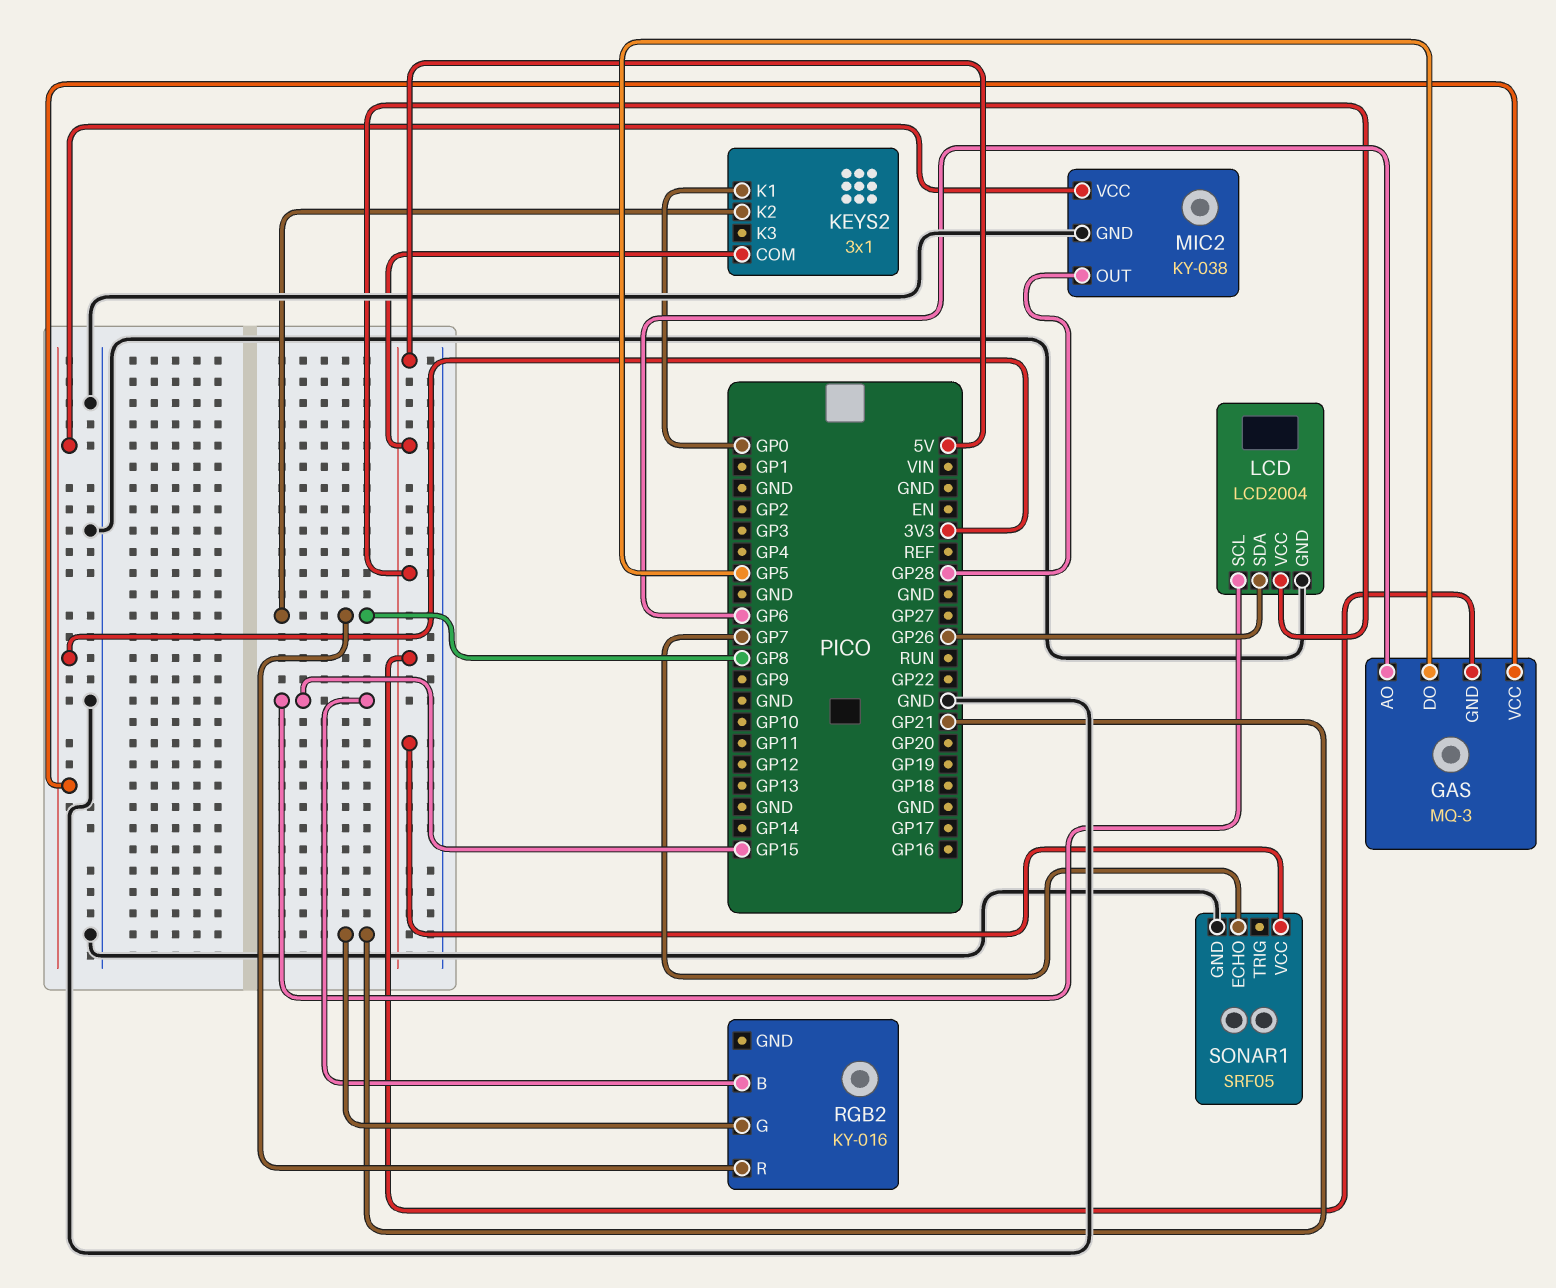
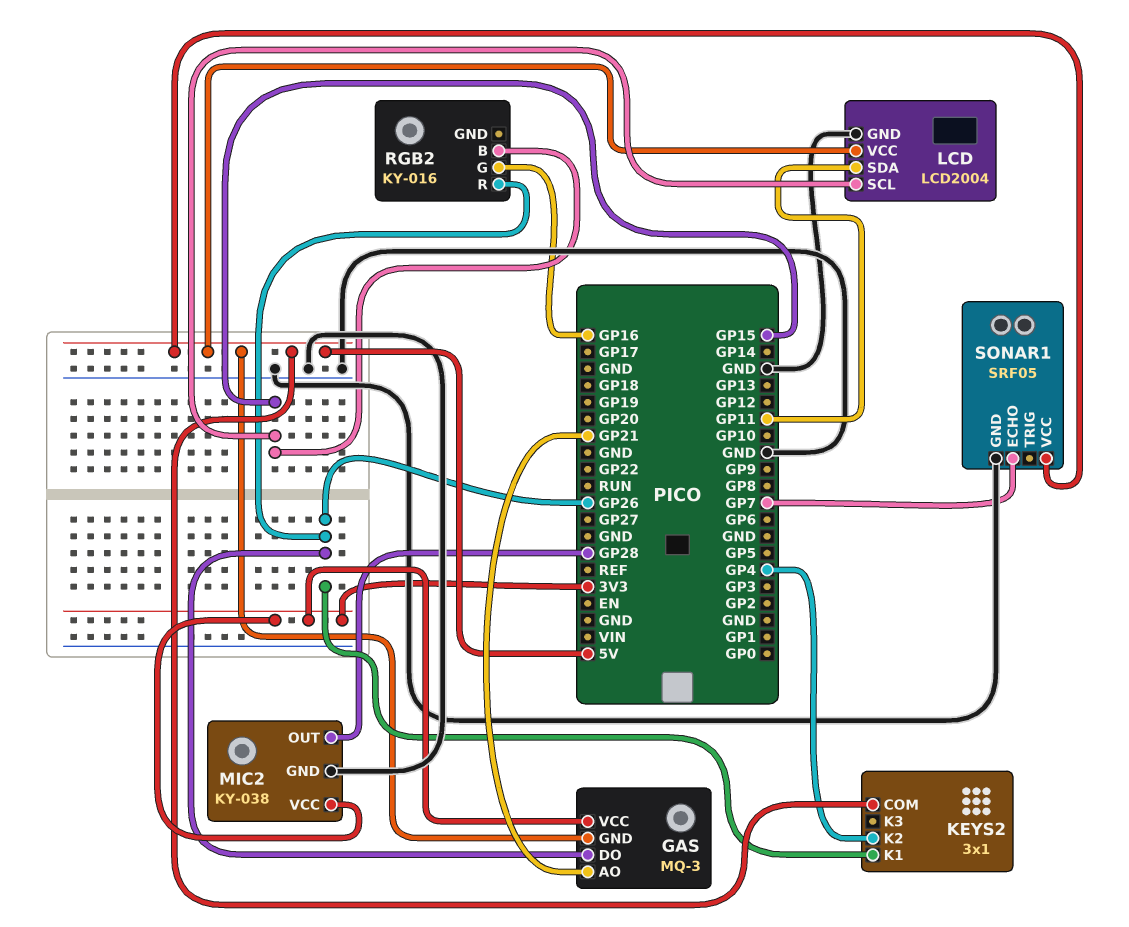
GAS pin AO: GP6 -> GP21
GAS pin DO: GP5 -> GP26
KEYS2 pin K1: GP0 -> GP26
KEYS2 pin K2: GP8 -> GP4
LCD pin SDA: GP26 -> GP11
RGB2 pin G: GP21 -> GP16
RGB2 pin R: GP8 -> GP26

